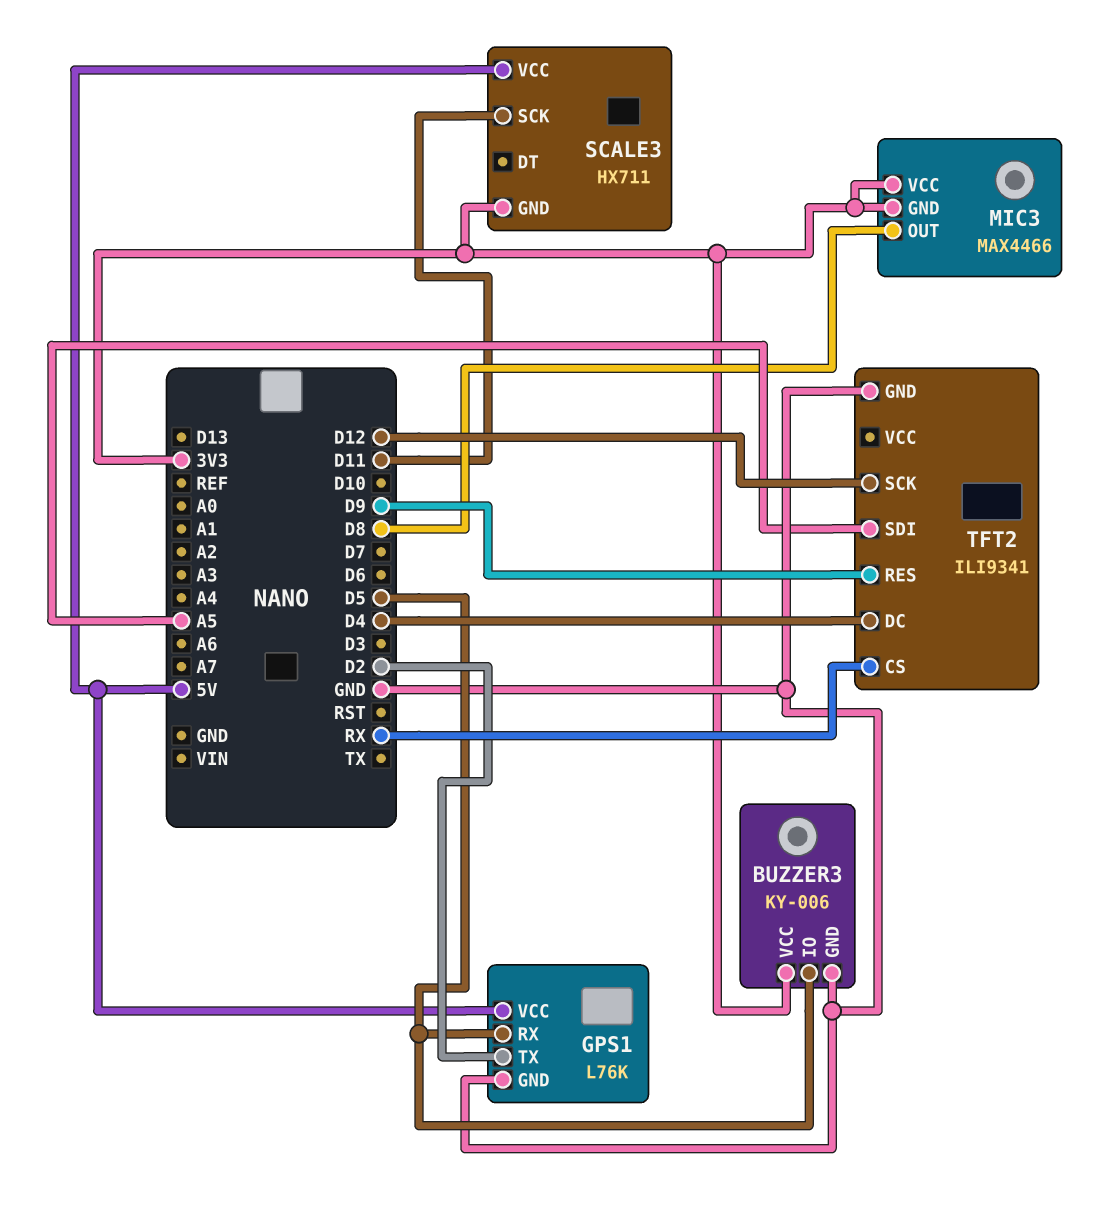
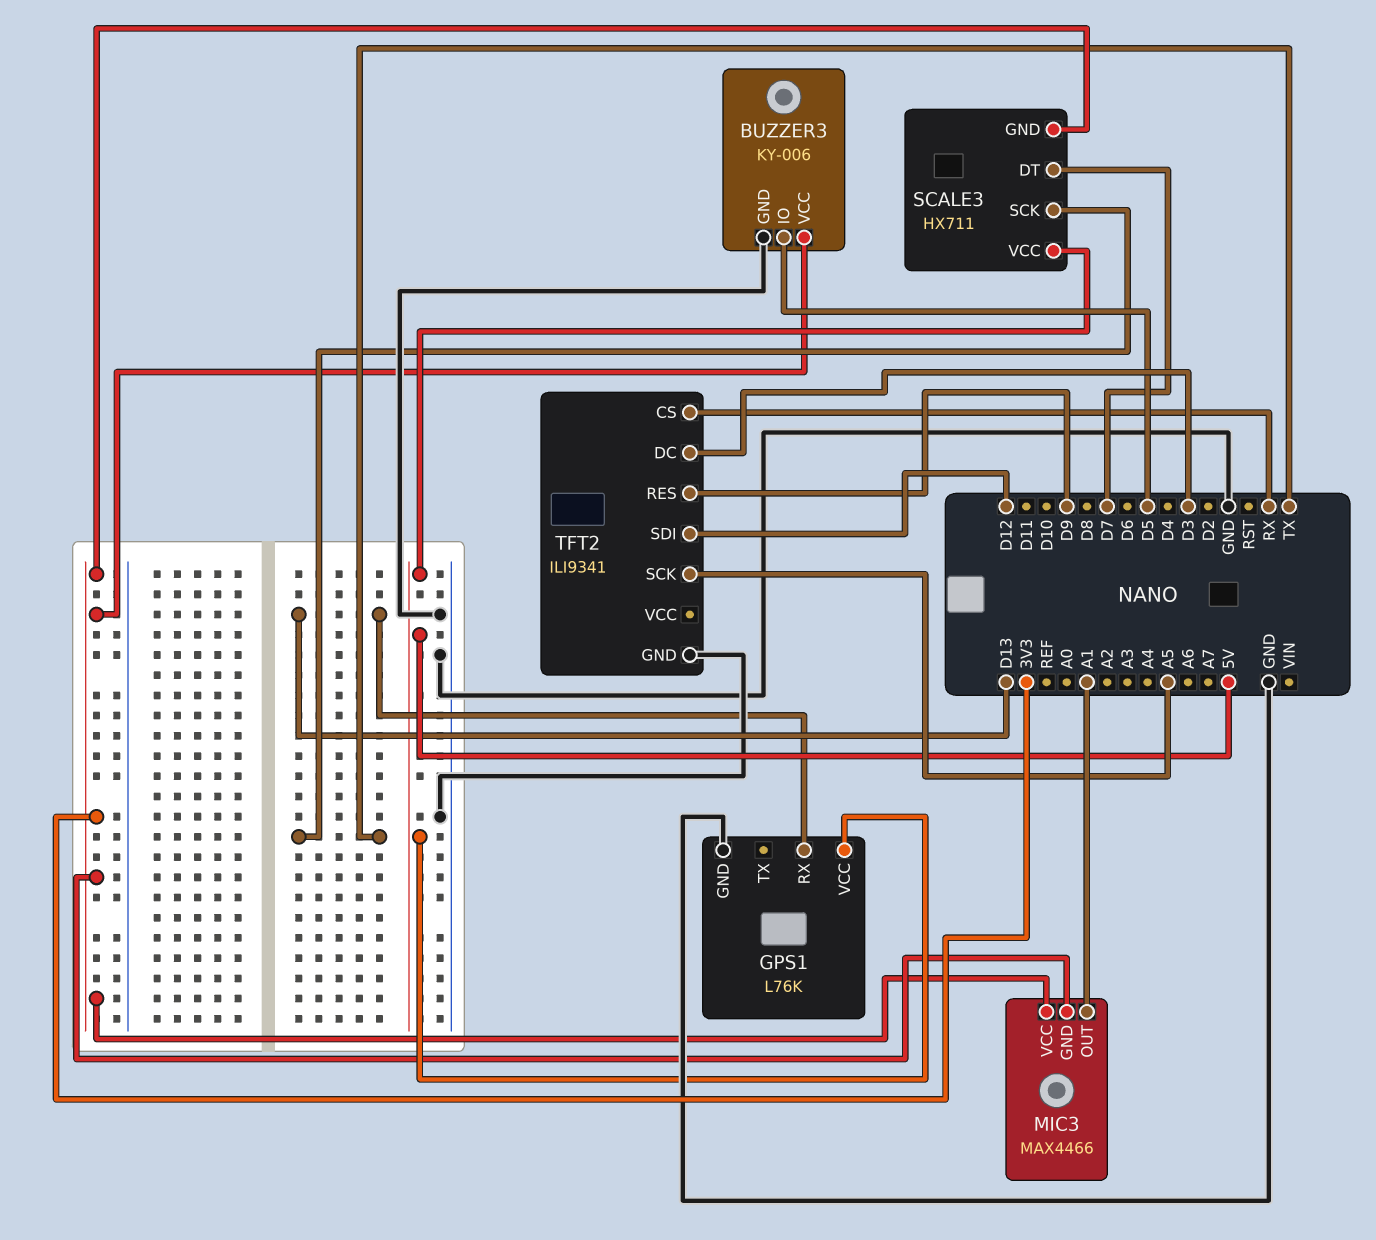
GPS1 pin RX: D5 -> D13
GPS1 pin TX: D2 -> none
MIC3 pin OUT: D8 -> A1
SCALE3 pin DT: none -> D7
SCALE3 pin SCK: D11 -> TX
TFT2 pin DC: D4 -> D3
TFT2 pin SCK: D12 -> A5
TFT2 pin SDI: A5 -> D12

